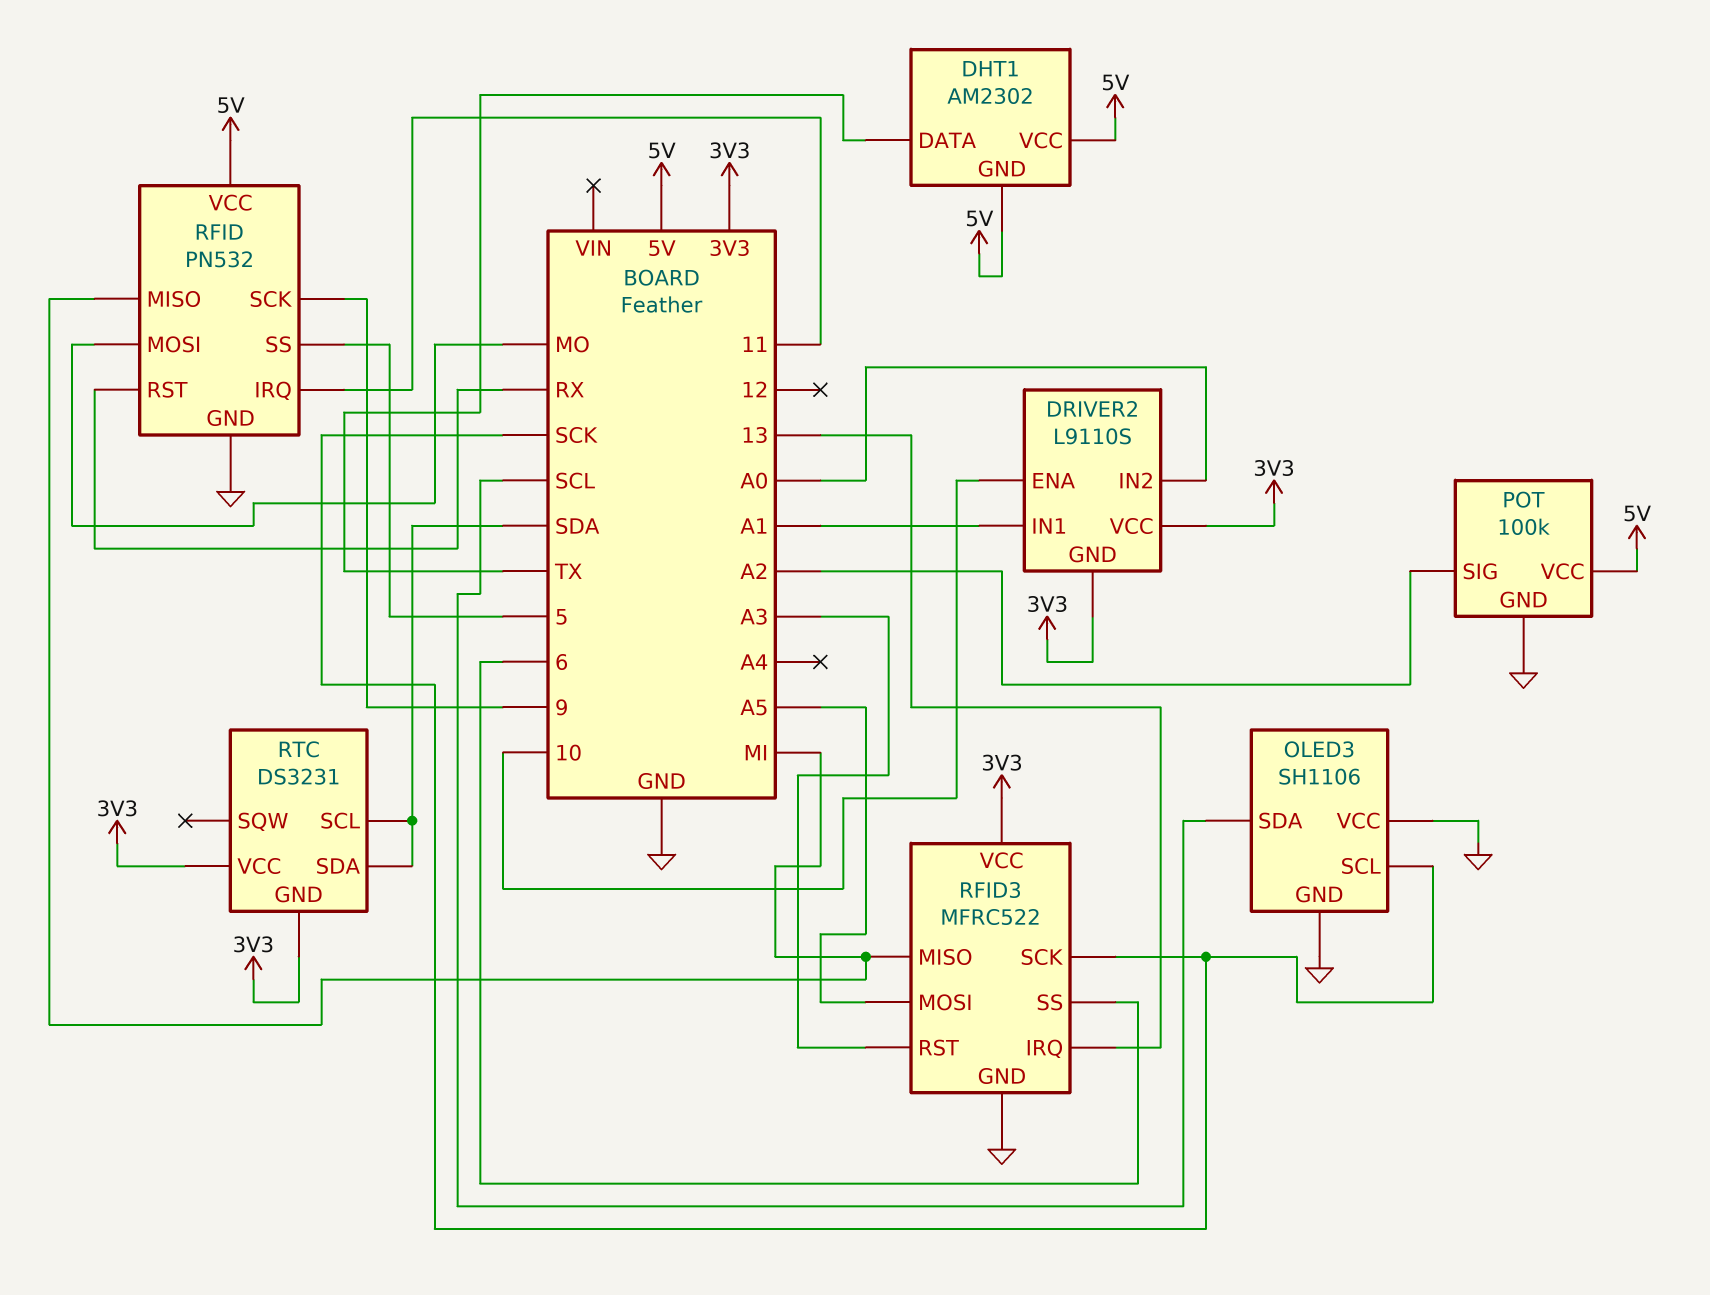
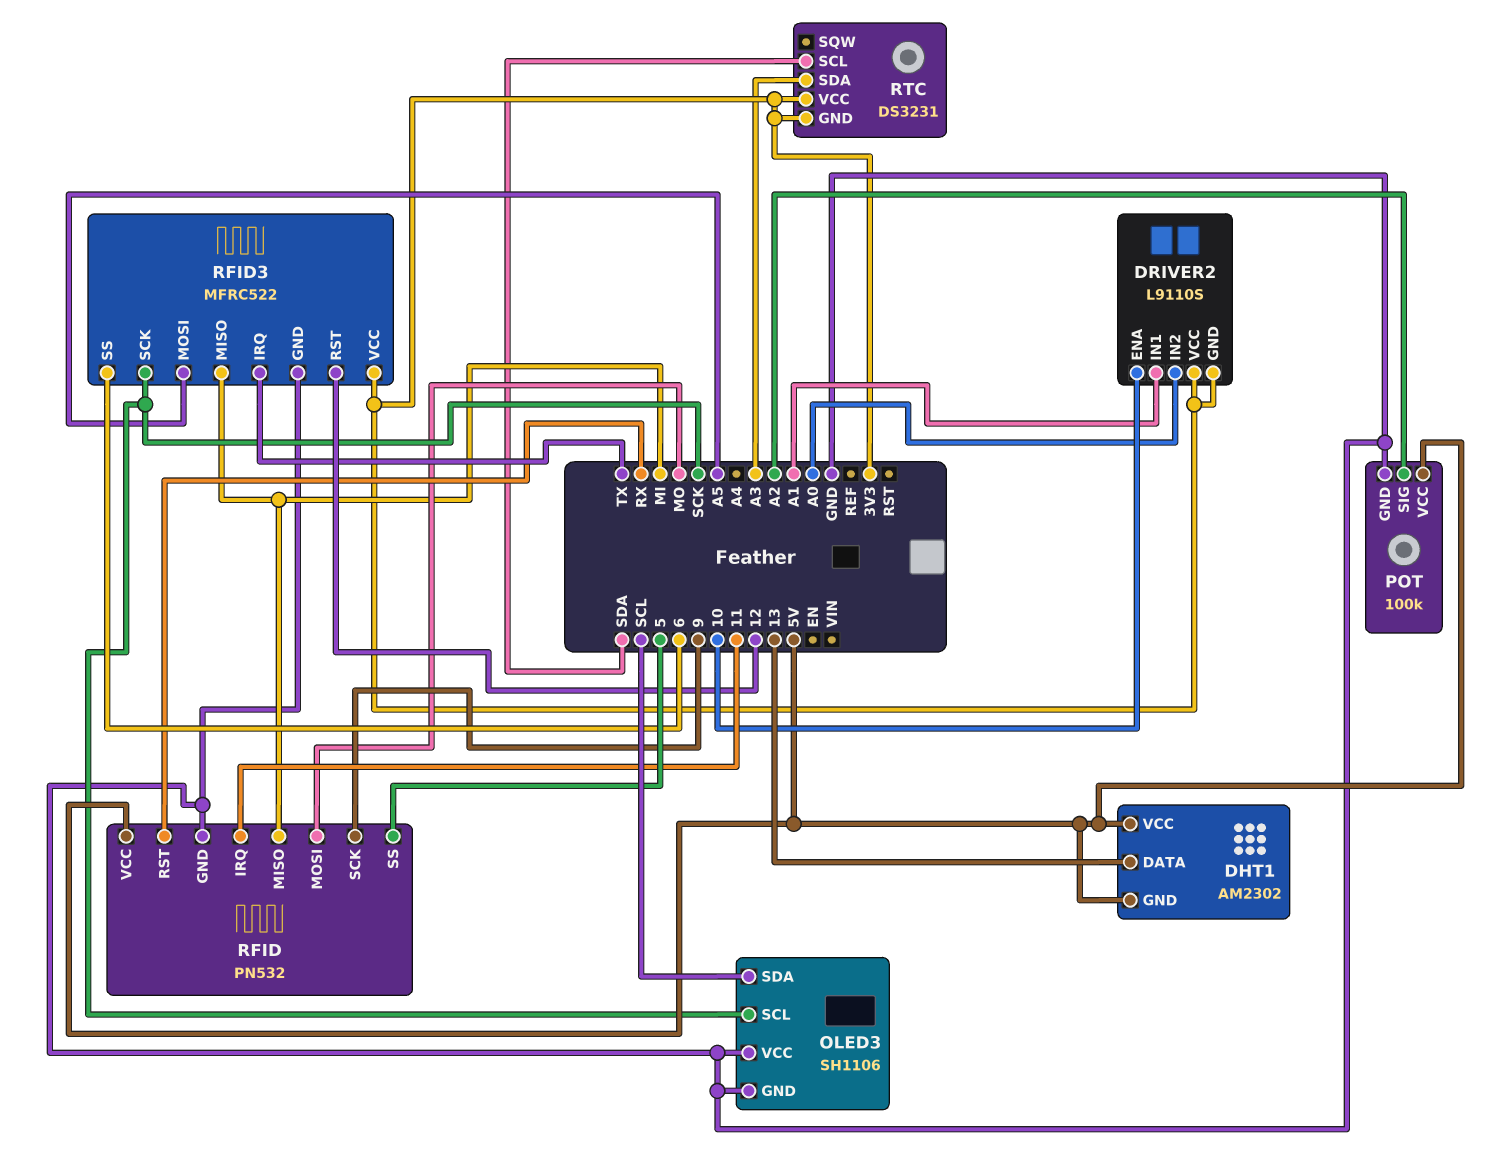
DHT1 pin DATA: TX -> 13
RFID3 pin IRQ: 13 -> TX
RFID3 pin RST: A3 -> 12
RTC pin SDA: SDA -> A3

